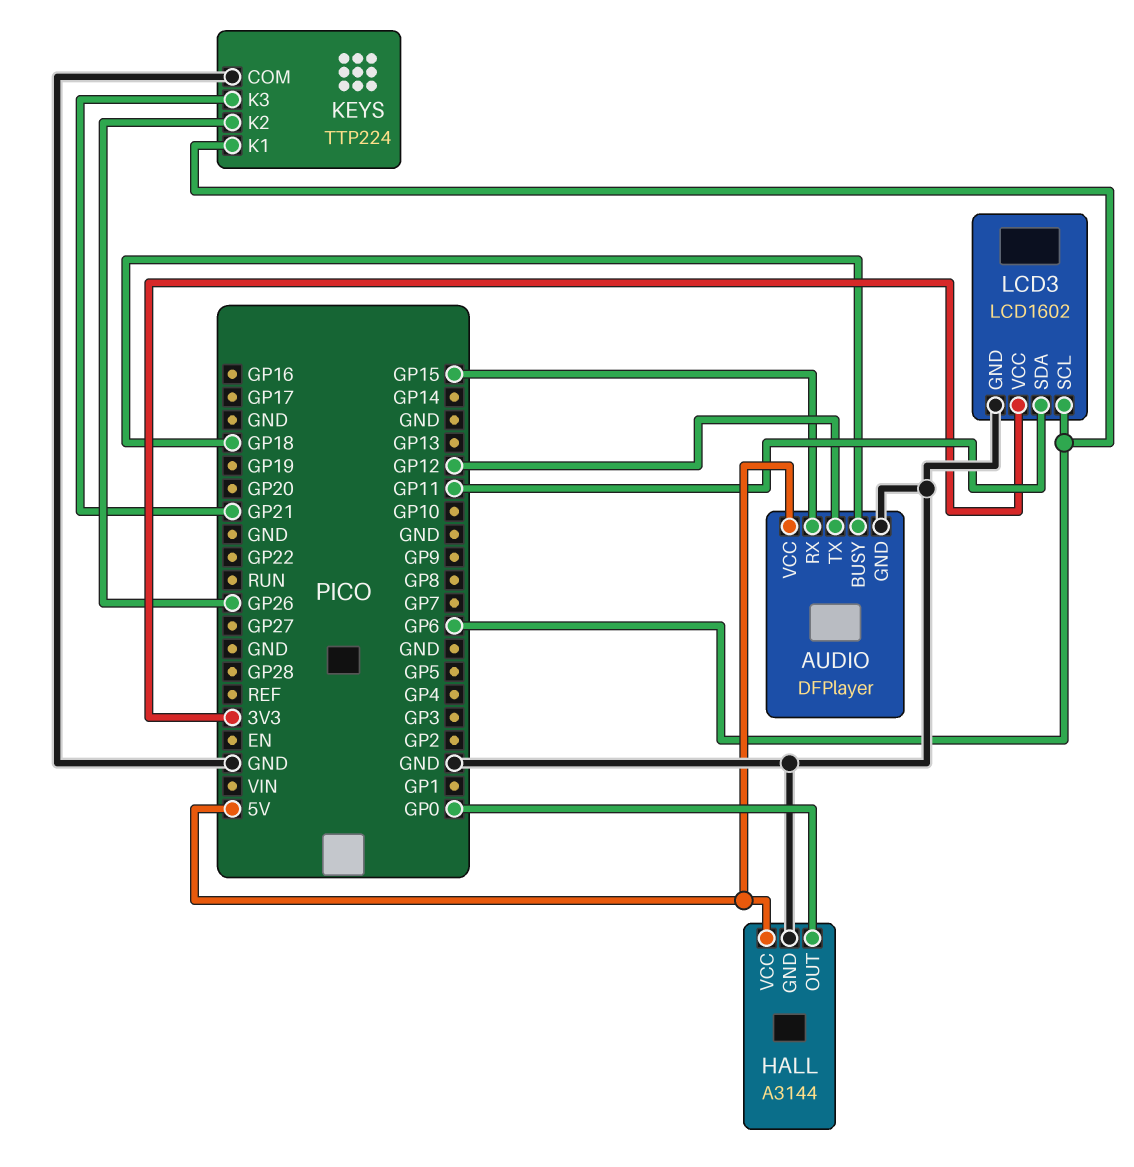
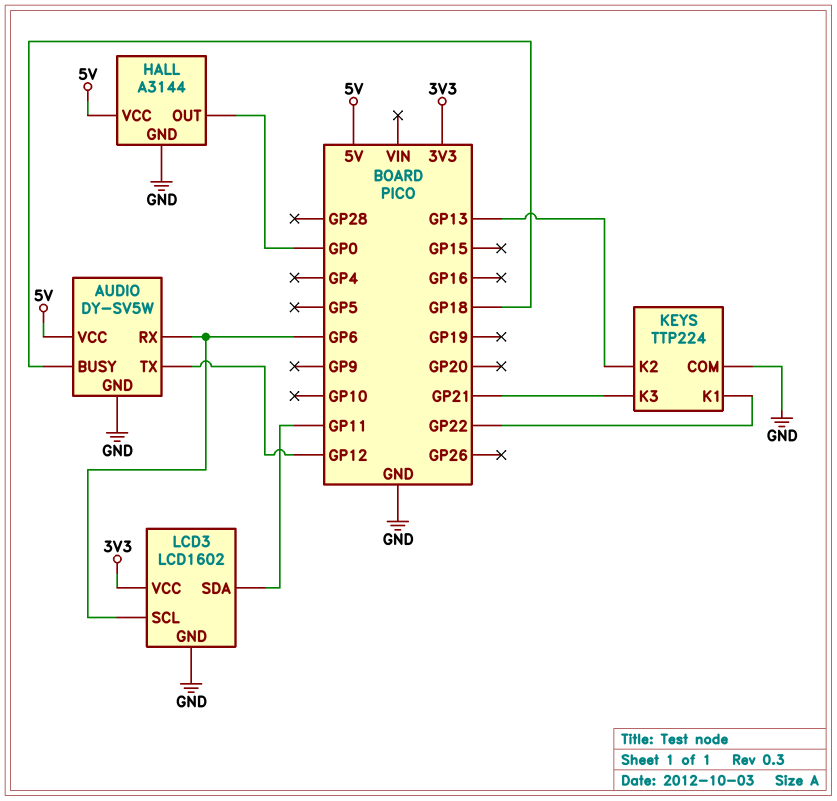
AUDIO: DFPlayer -> DY-SV5W
AUDIO pin RX: GP15 -> GP6
KEYS pin K1: GP6 -> GP22
KEYS pin K2: GP26 -> GP13

